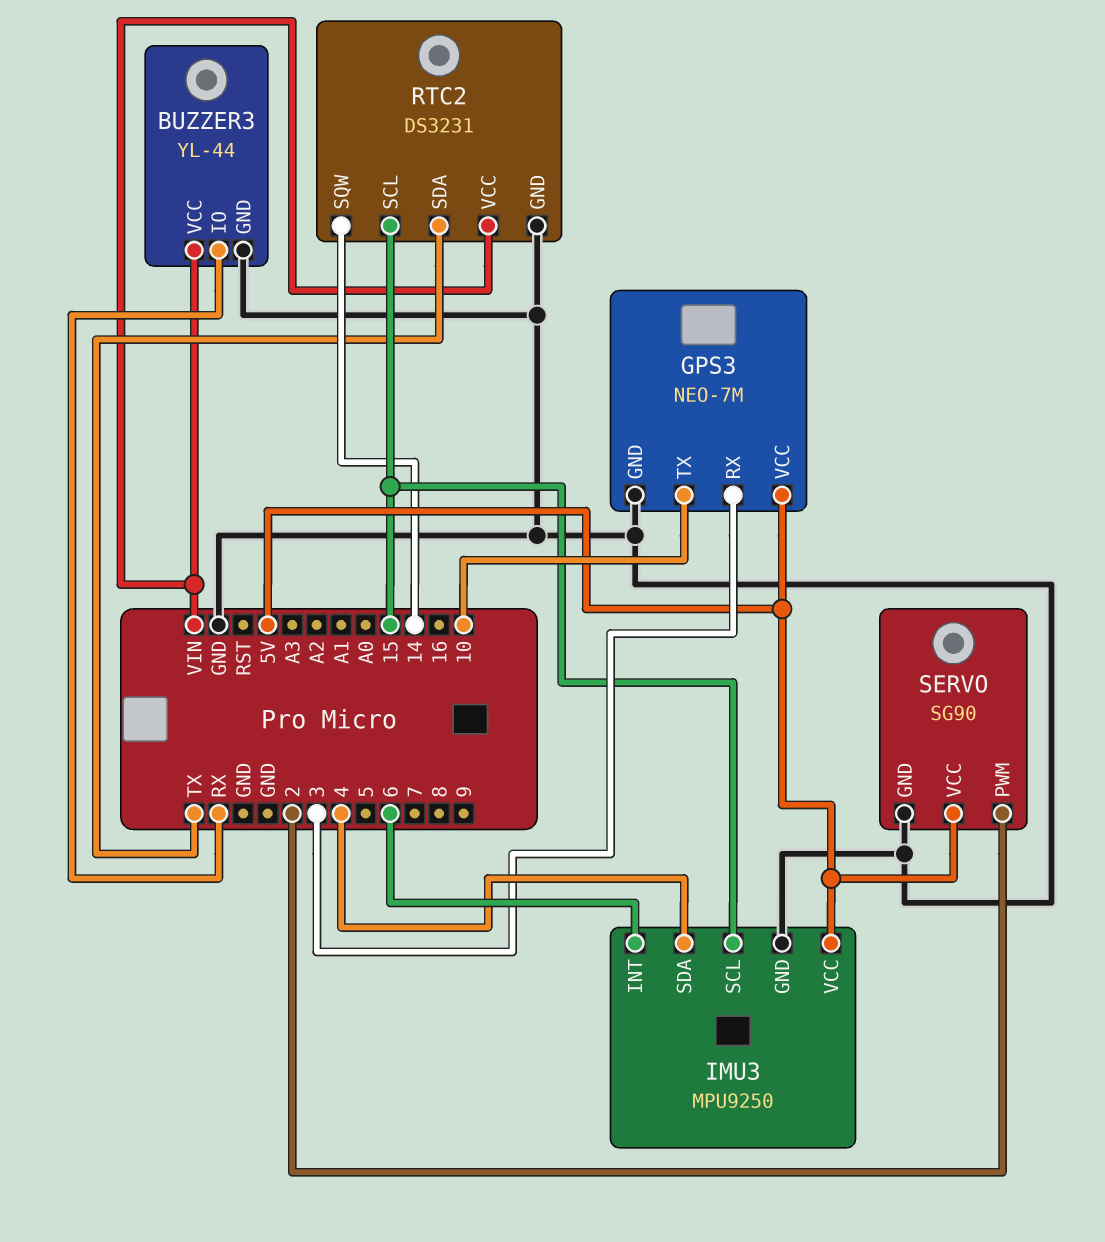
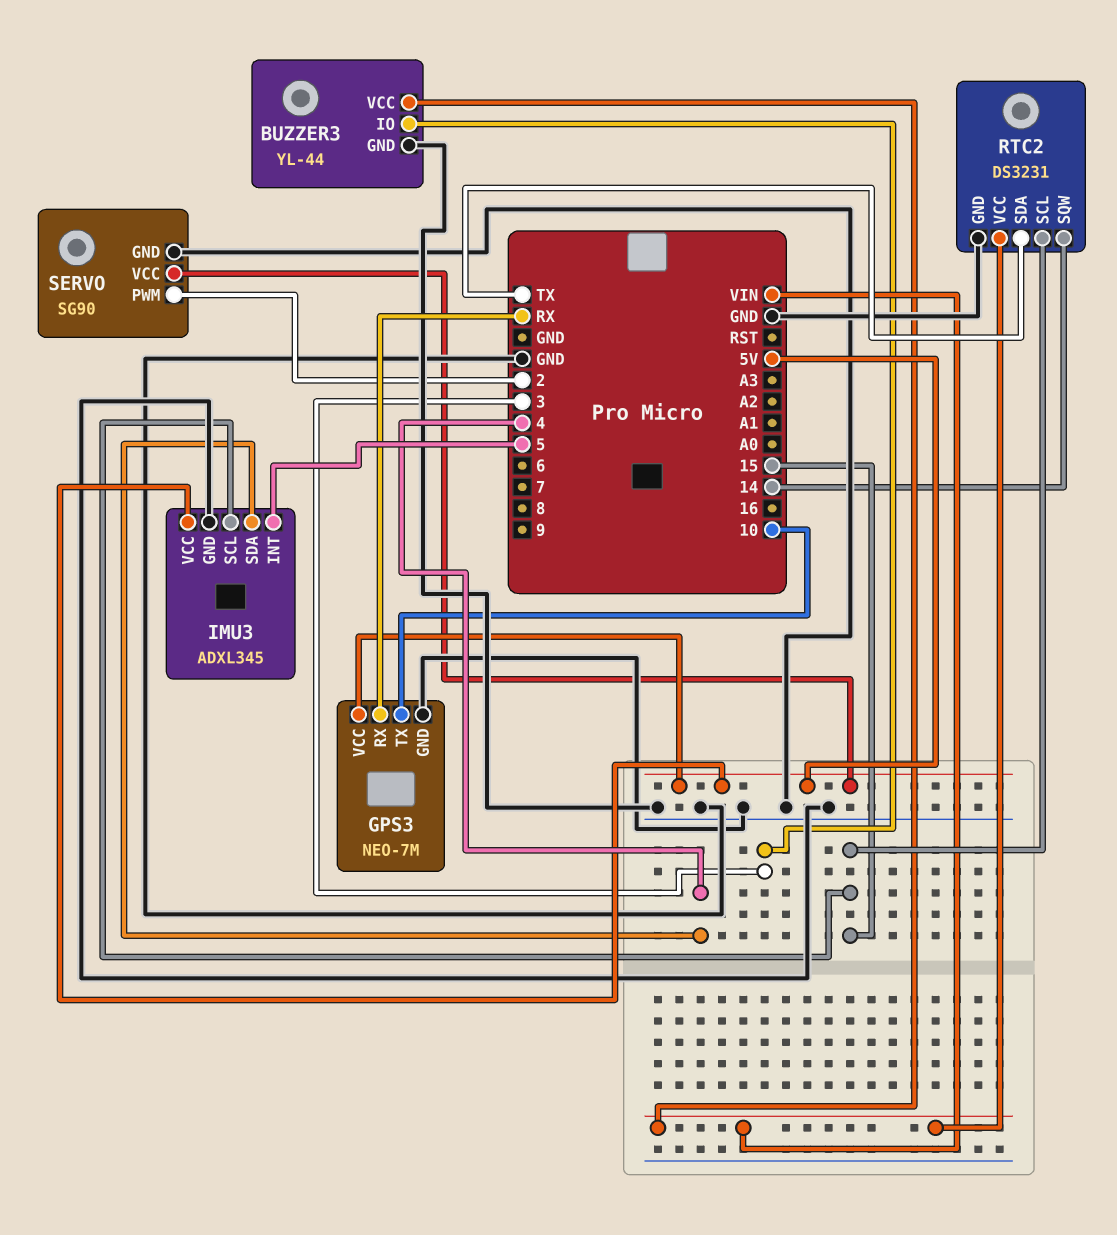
BUZZER3 pin IO: RX -> 3
GPS3 pin RX: 3 -> RX
IMU3: MPU9250 -> ADXL345
IMU3 pin INT: 6 -> 5

